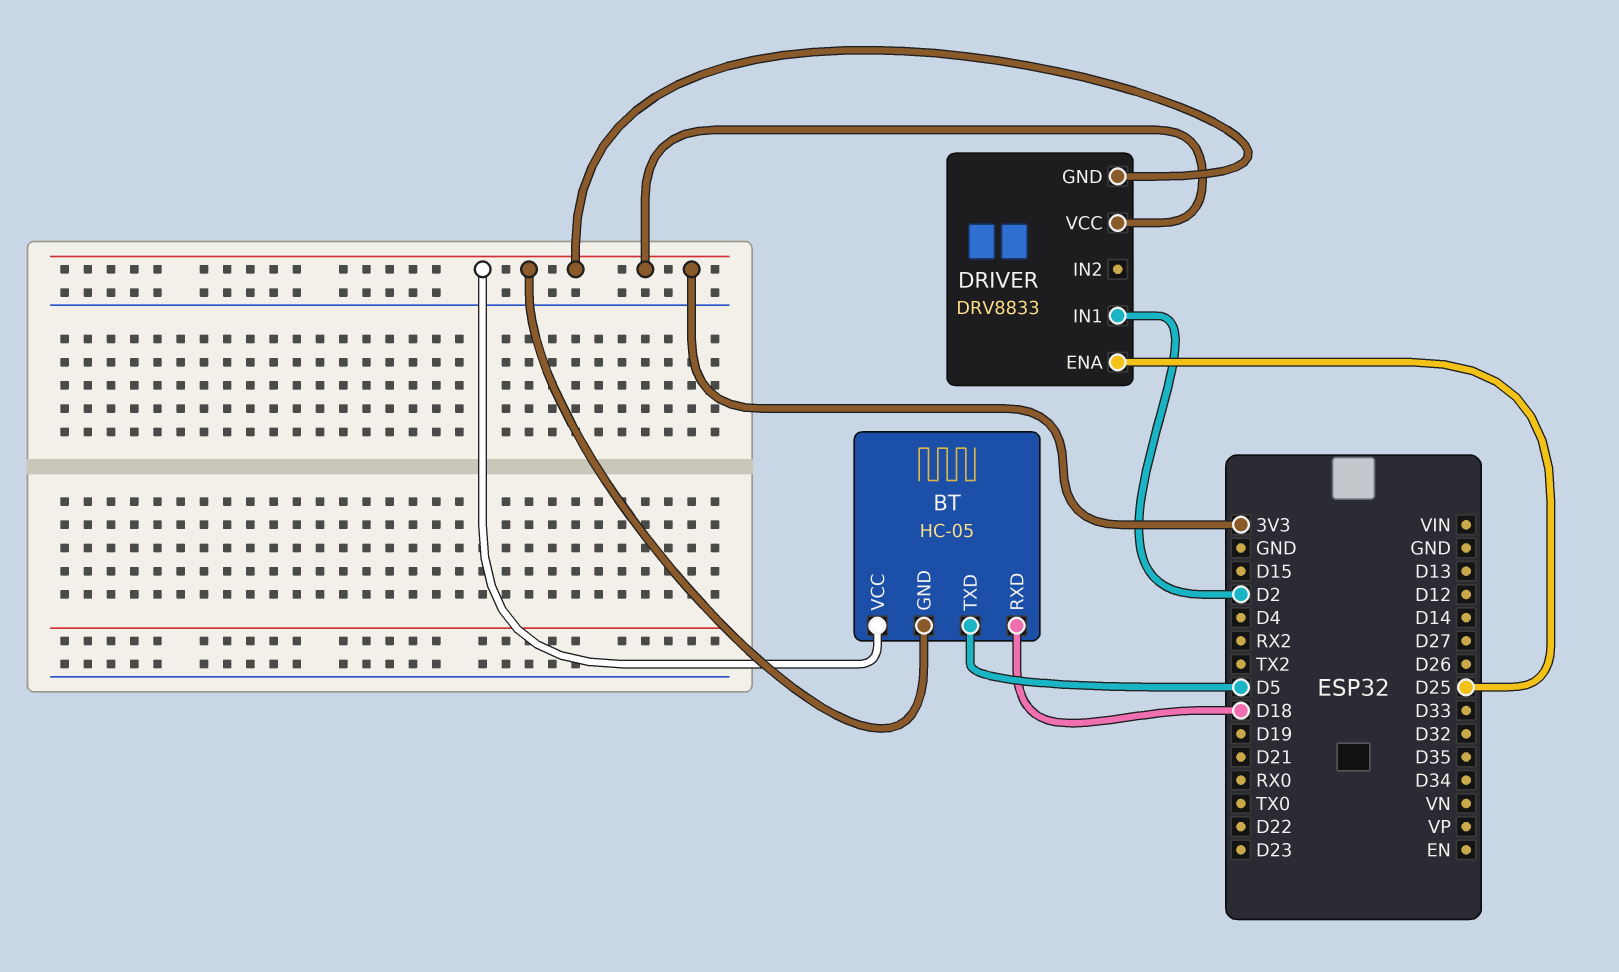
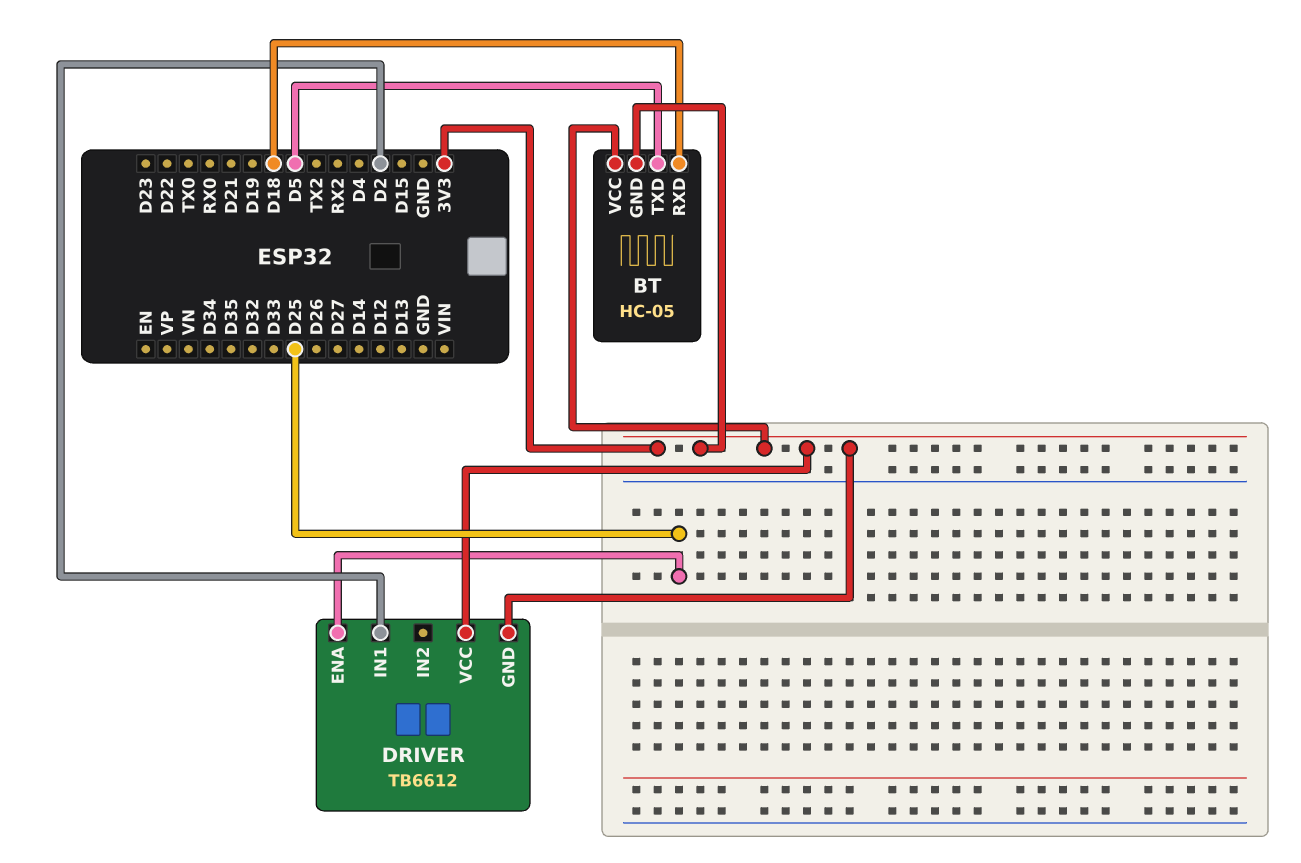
DRIVER: DRV8833 -> TB6612

